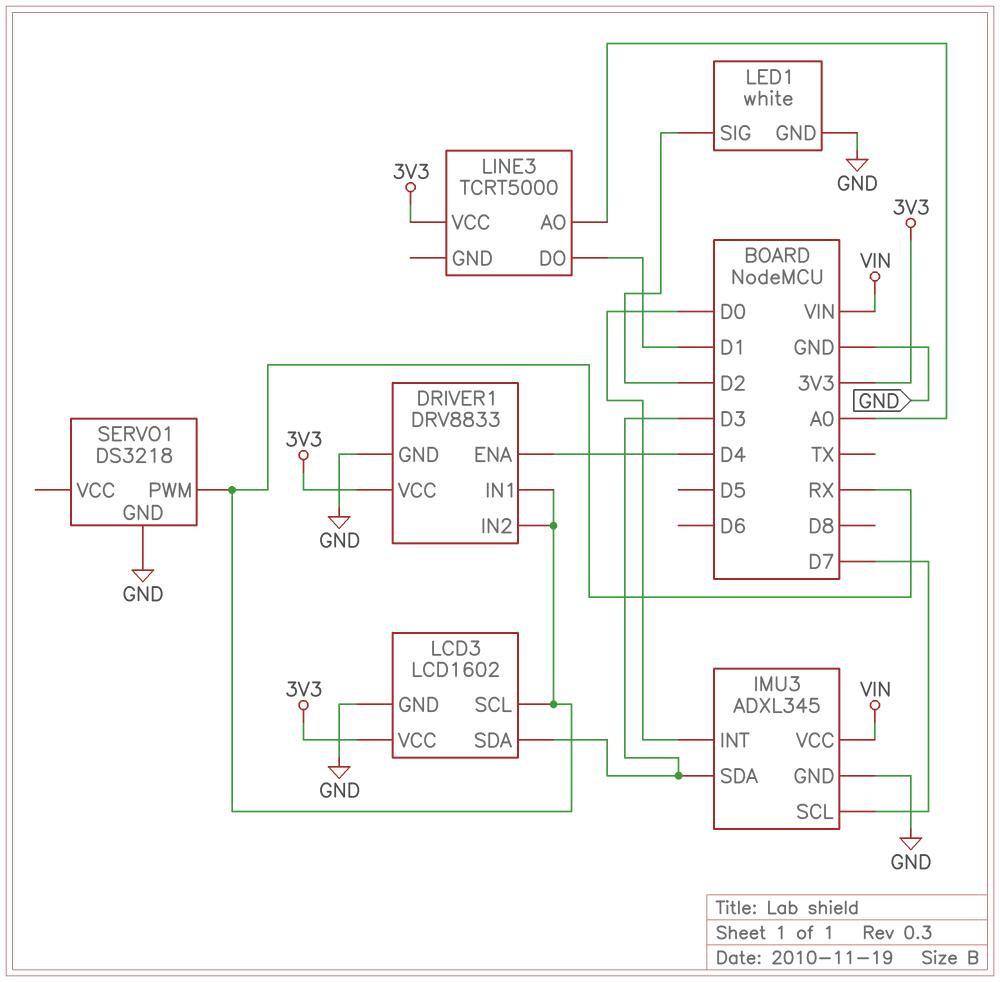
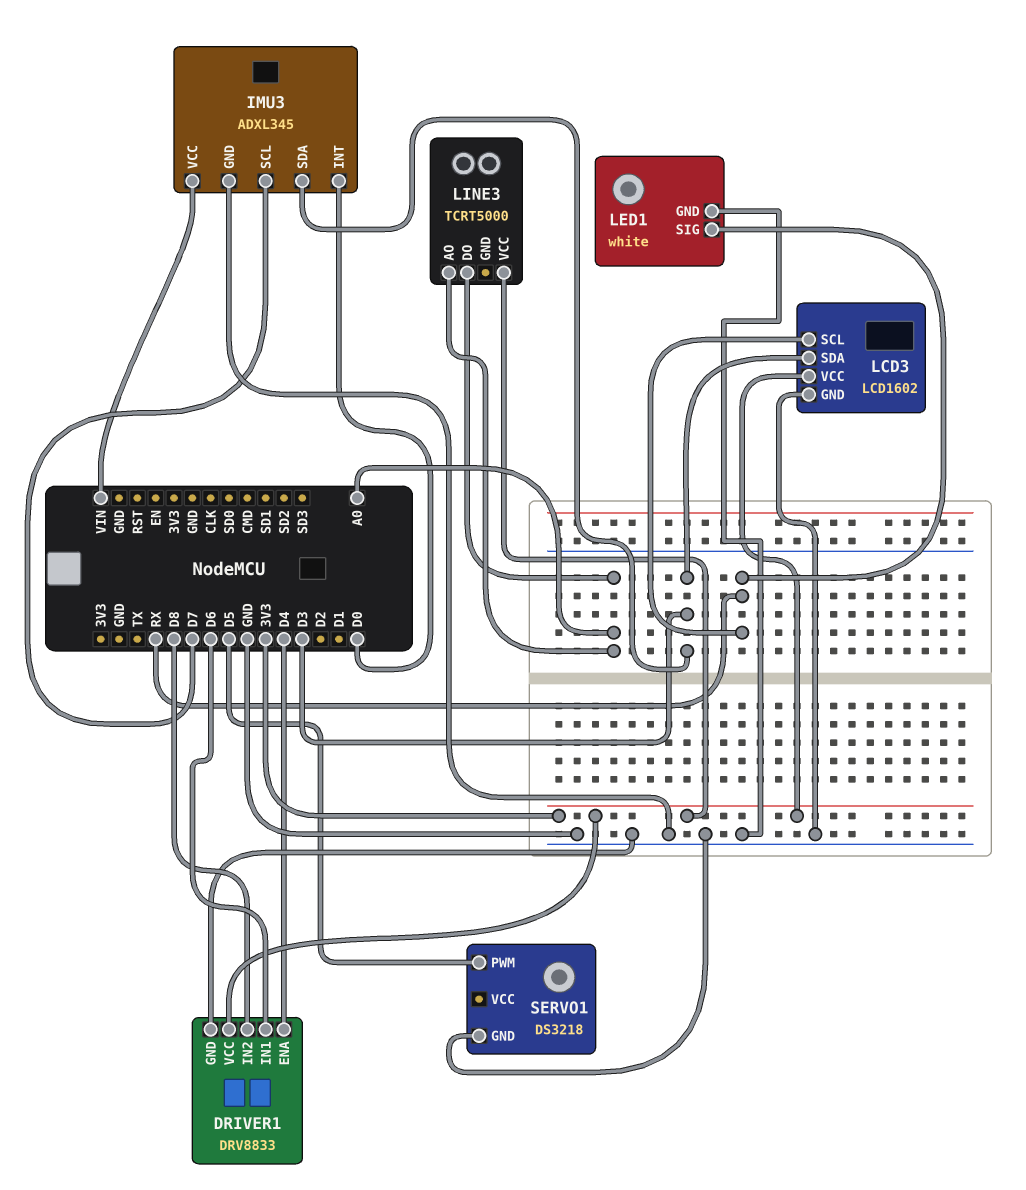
DRIVER1 pin IN1: RX -> D6
DRIVER1 pin IN2: RX -> D8
LED1 pin SIG: D2 -> RX
LINE3 pin DO: D1 -> A0
SERVO1 pin PWM: RX -> D5

